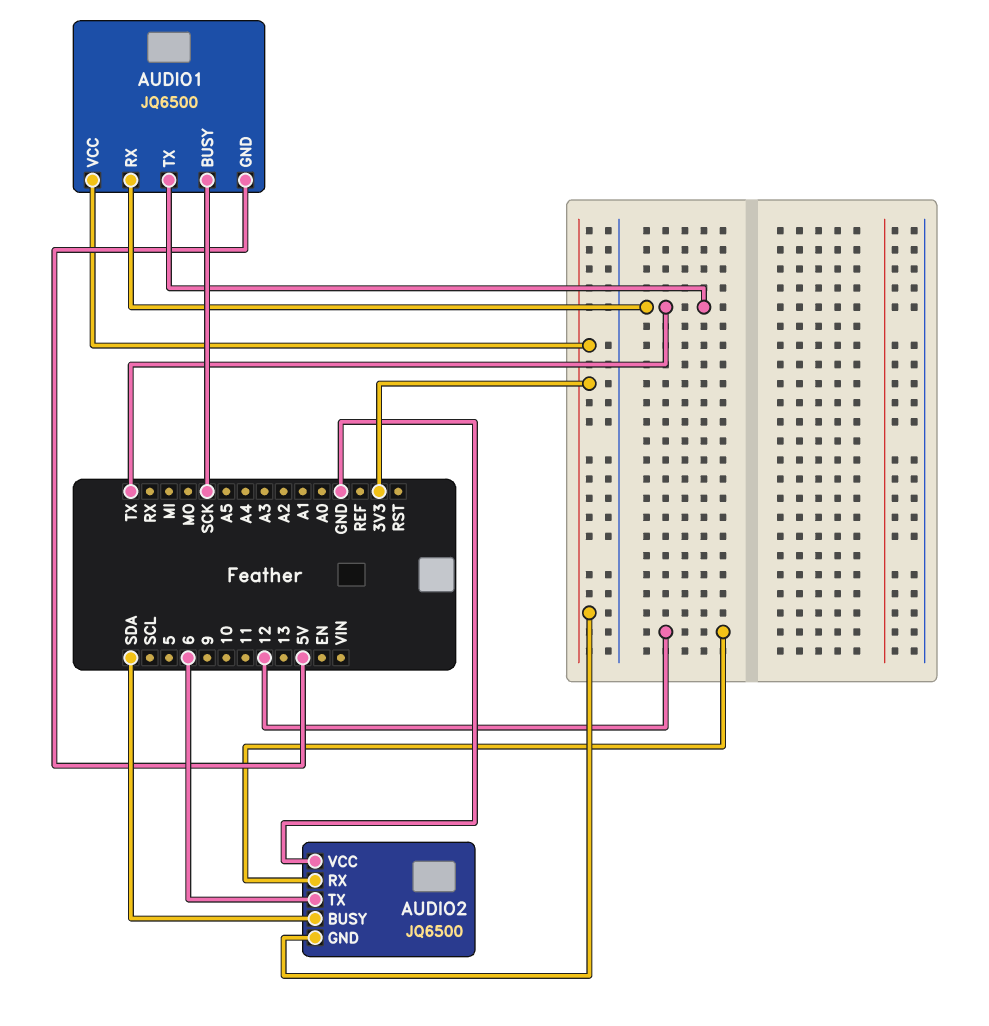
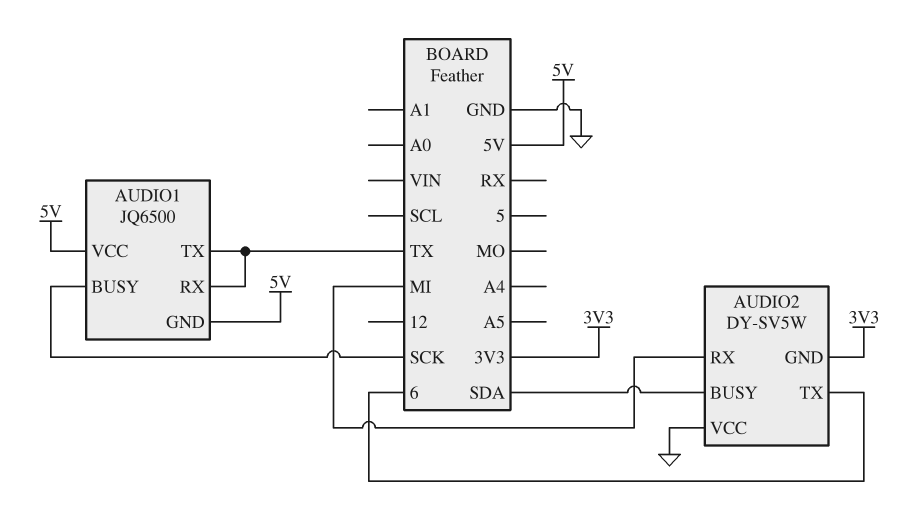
AUDIO1 pin VCC: 3V3 -> 5V
AUDIO2: JQ6500 -> DY-SV5W
AUDIO2 pin RX: 12 -> MI

